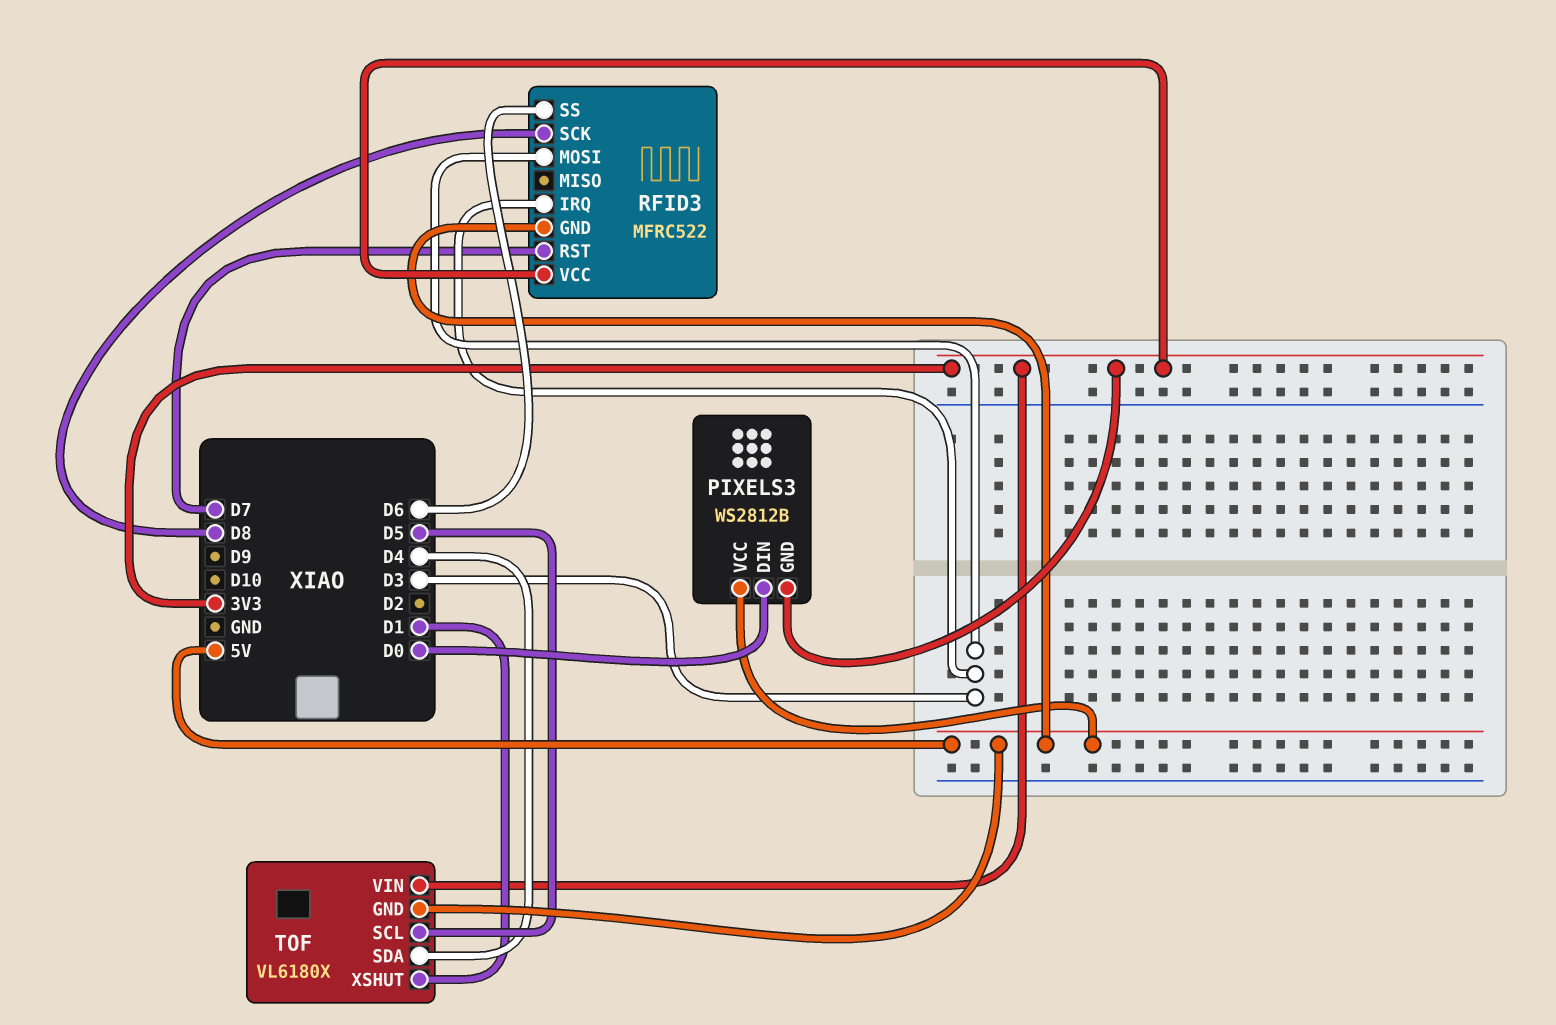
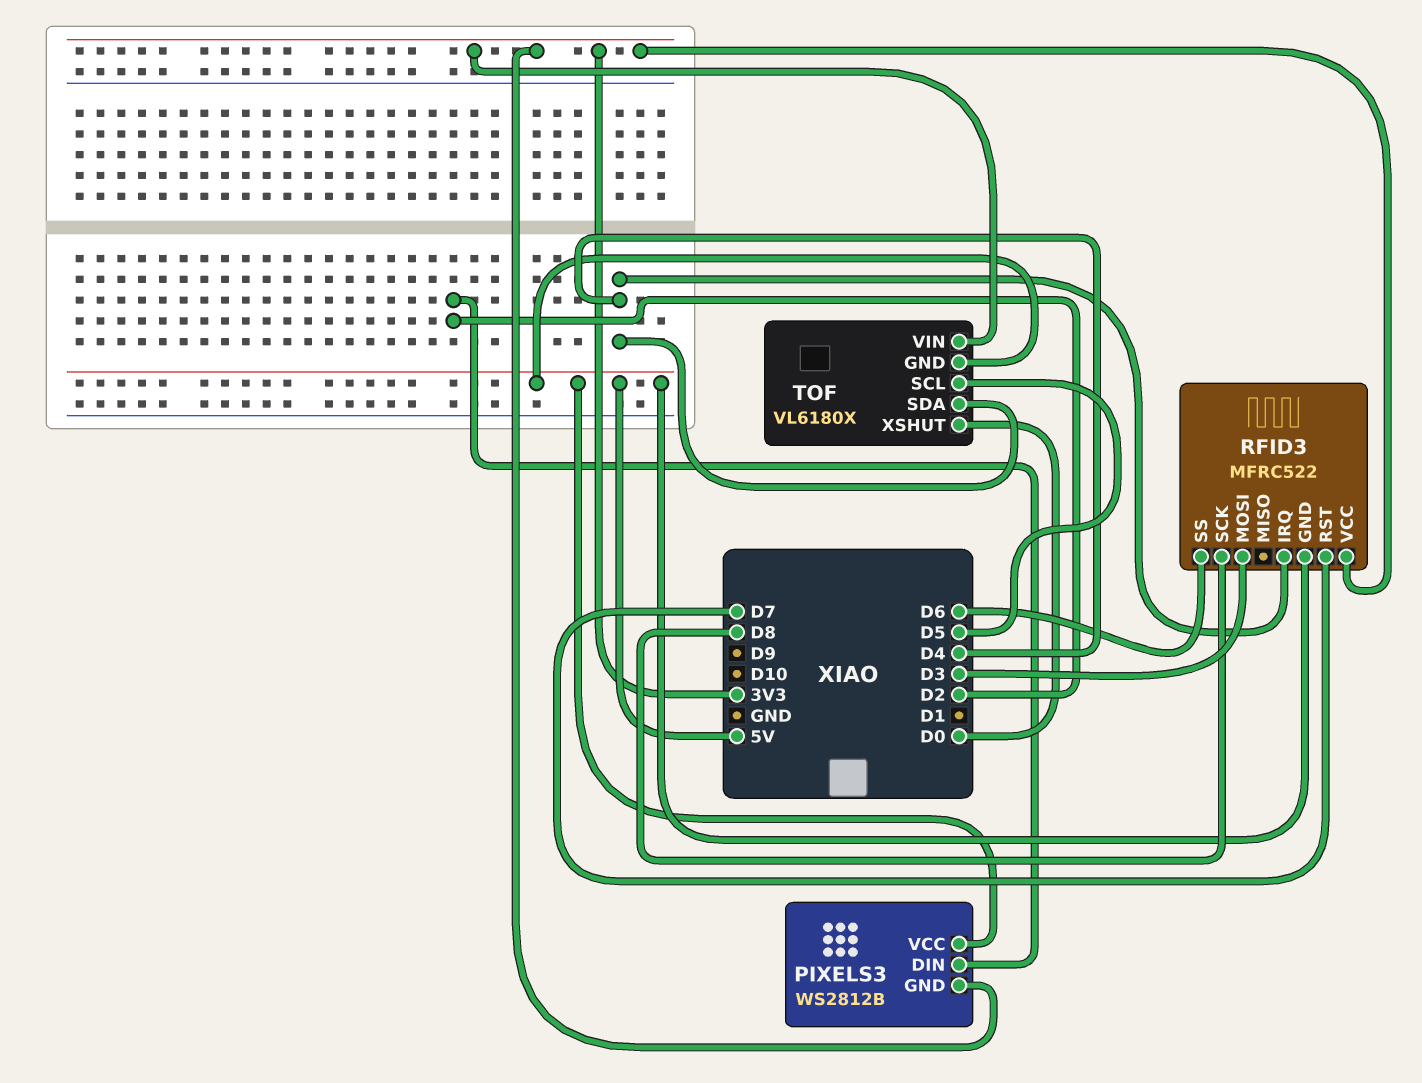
PIXELS3 pin DIN: D0 -> D2
RFID3 pin IRQ: D3 -> D4
TOF pin XSHUT: D1 -> D0

